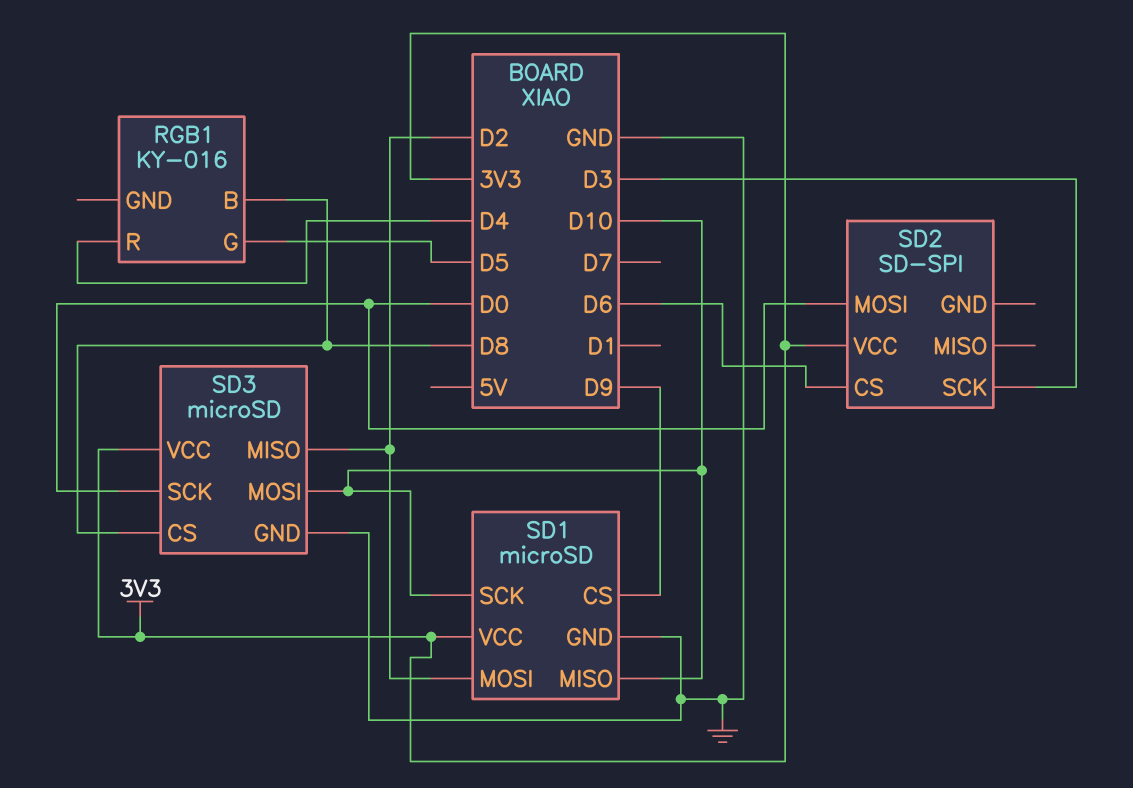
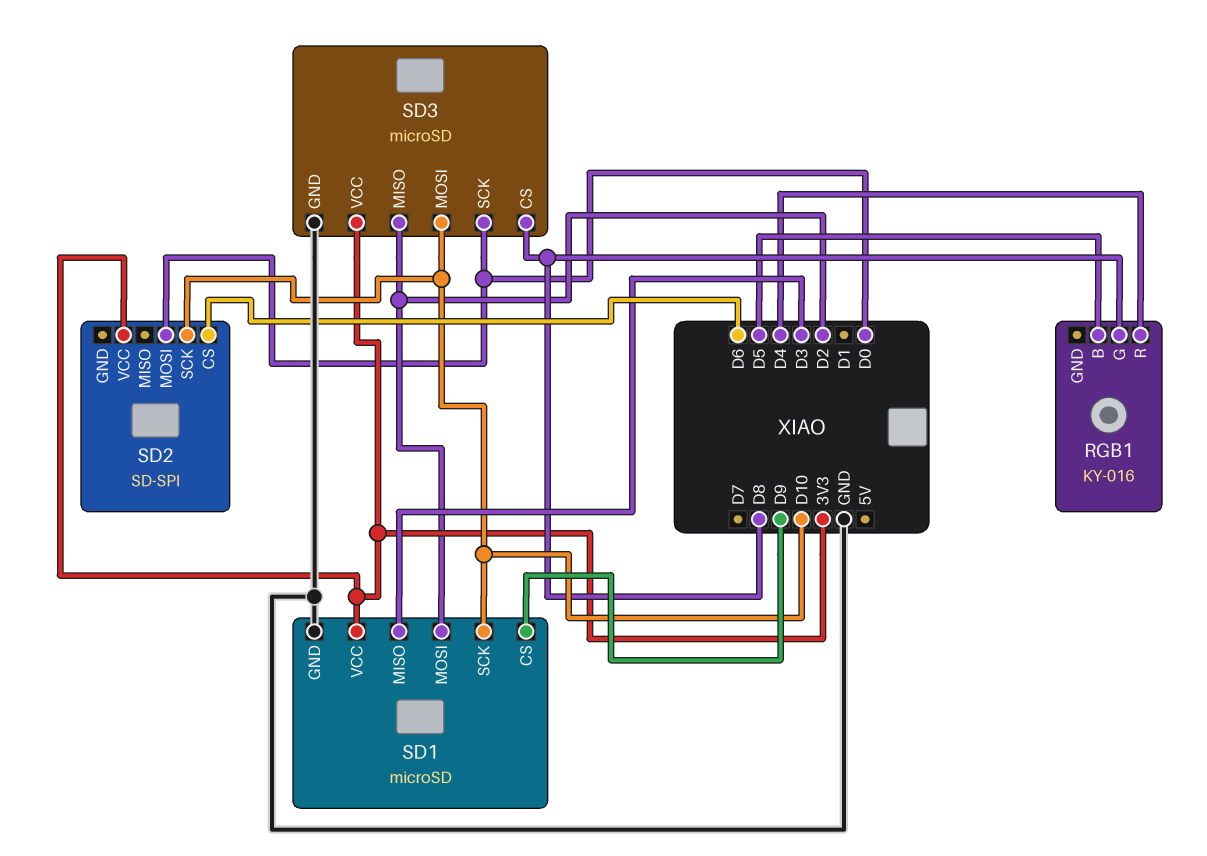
RGB1 pin B: D8 -> D5
RGB1 pin G: D5 -> D8
SD1 pin MISO: D10 -> D3
SD2 pin SCK: D3 -> D10

